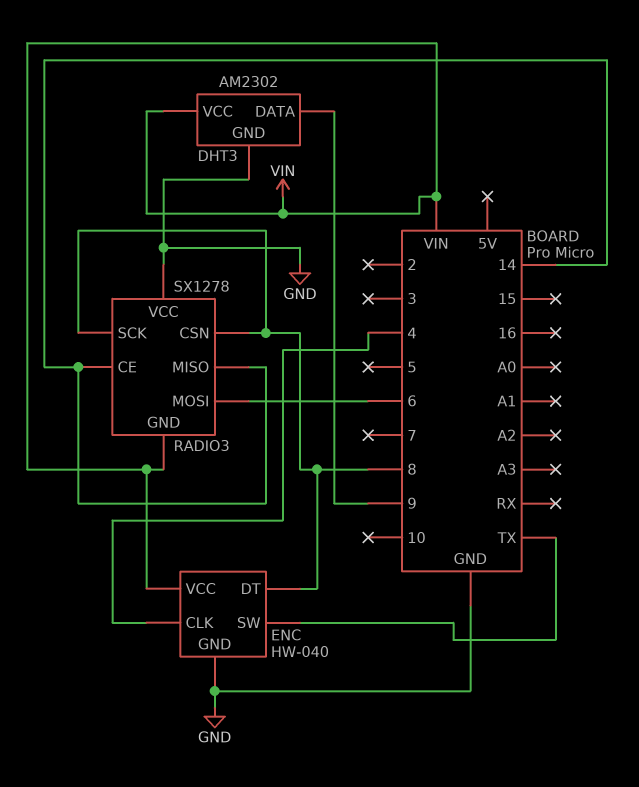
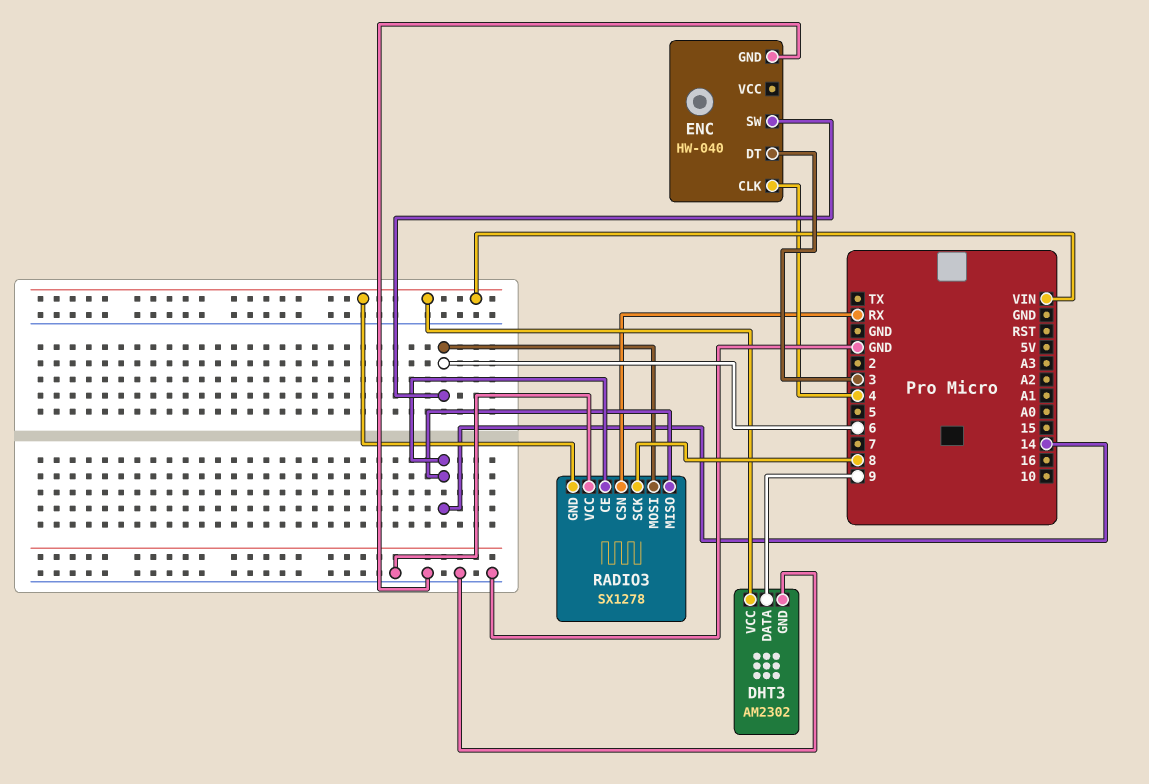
ENC pin DT: 8 -> 3
ENC pin SW: TX -> 6
ENC pin VCC: VIN -> none
RADIO3 pin CSN: 8 -> RX

